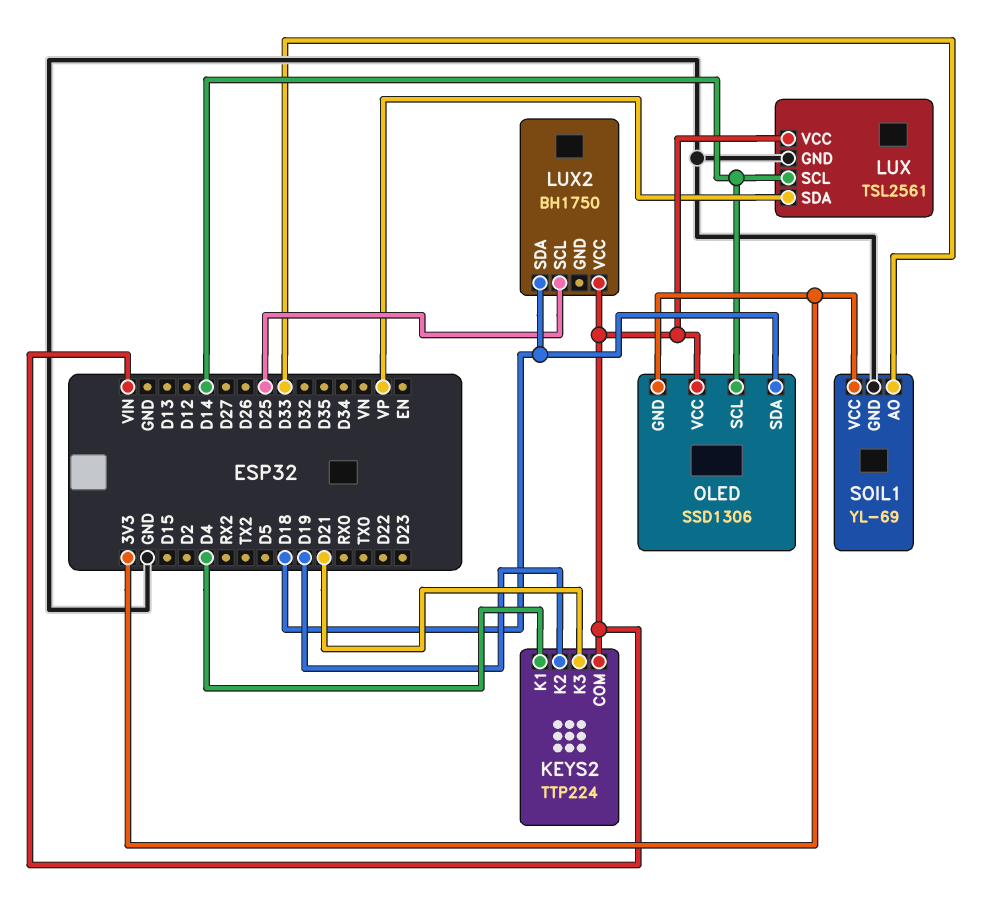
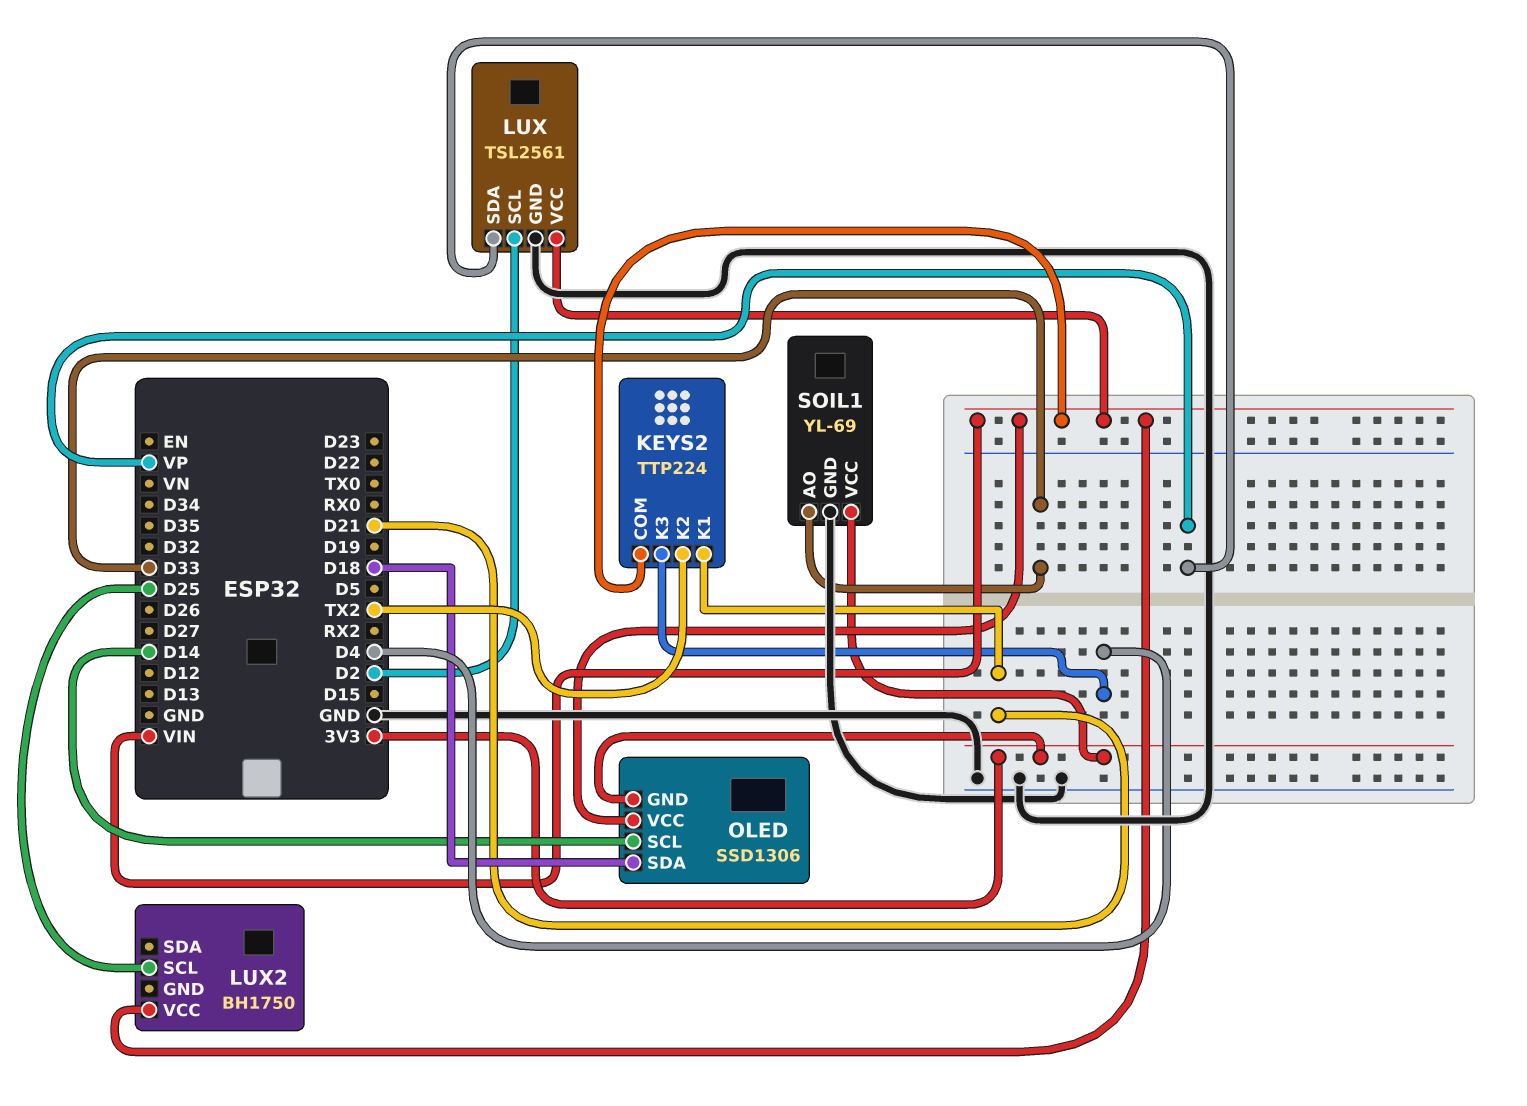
KEYS2 pin K1: D4 -> D21
KEYS2 pin K2: D19 -> TX2
KEYS2 pin K3: D21 -> D4
LUX pin SCL: D14 -> D2
LUX2 pin SDA: D18 -> none

